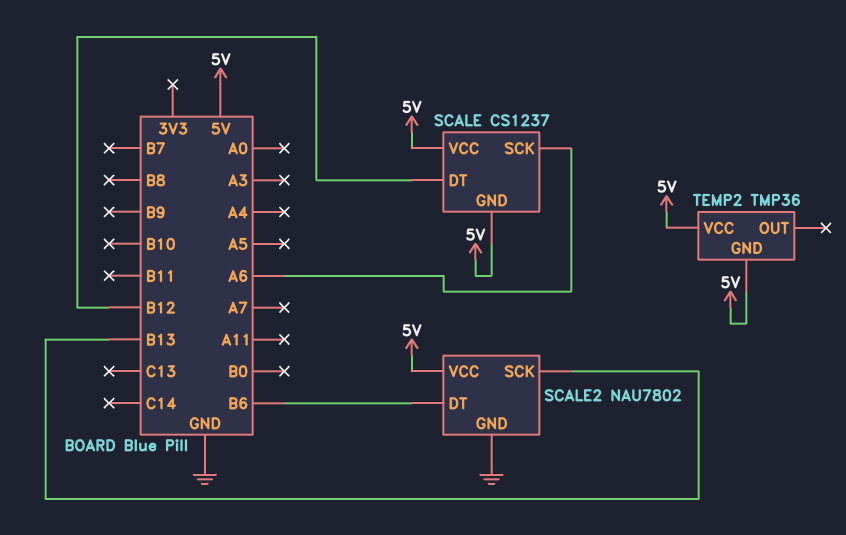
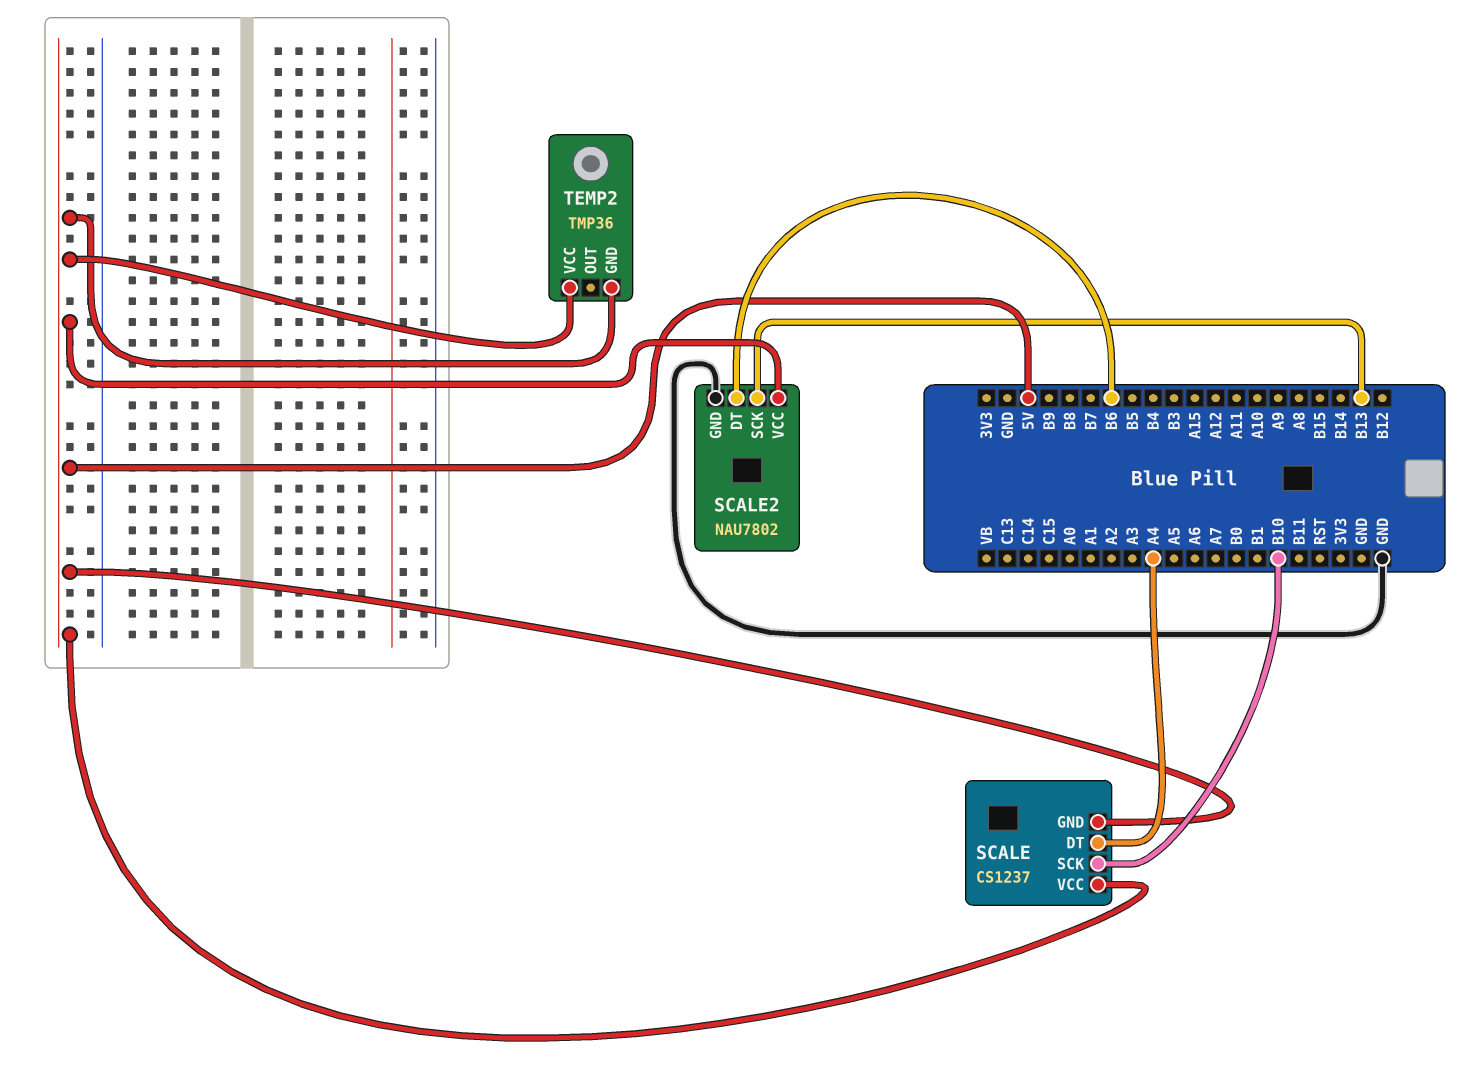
SCALE pin DT: B12 -> A4
SCALE pin SCK: A6 -> B10

